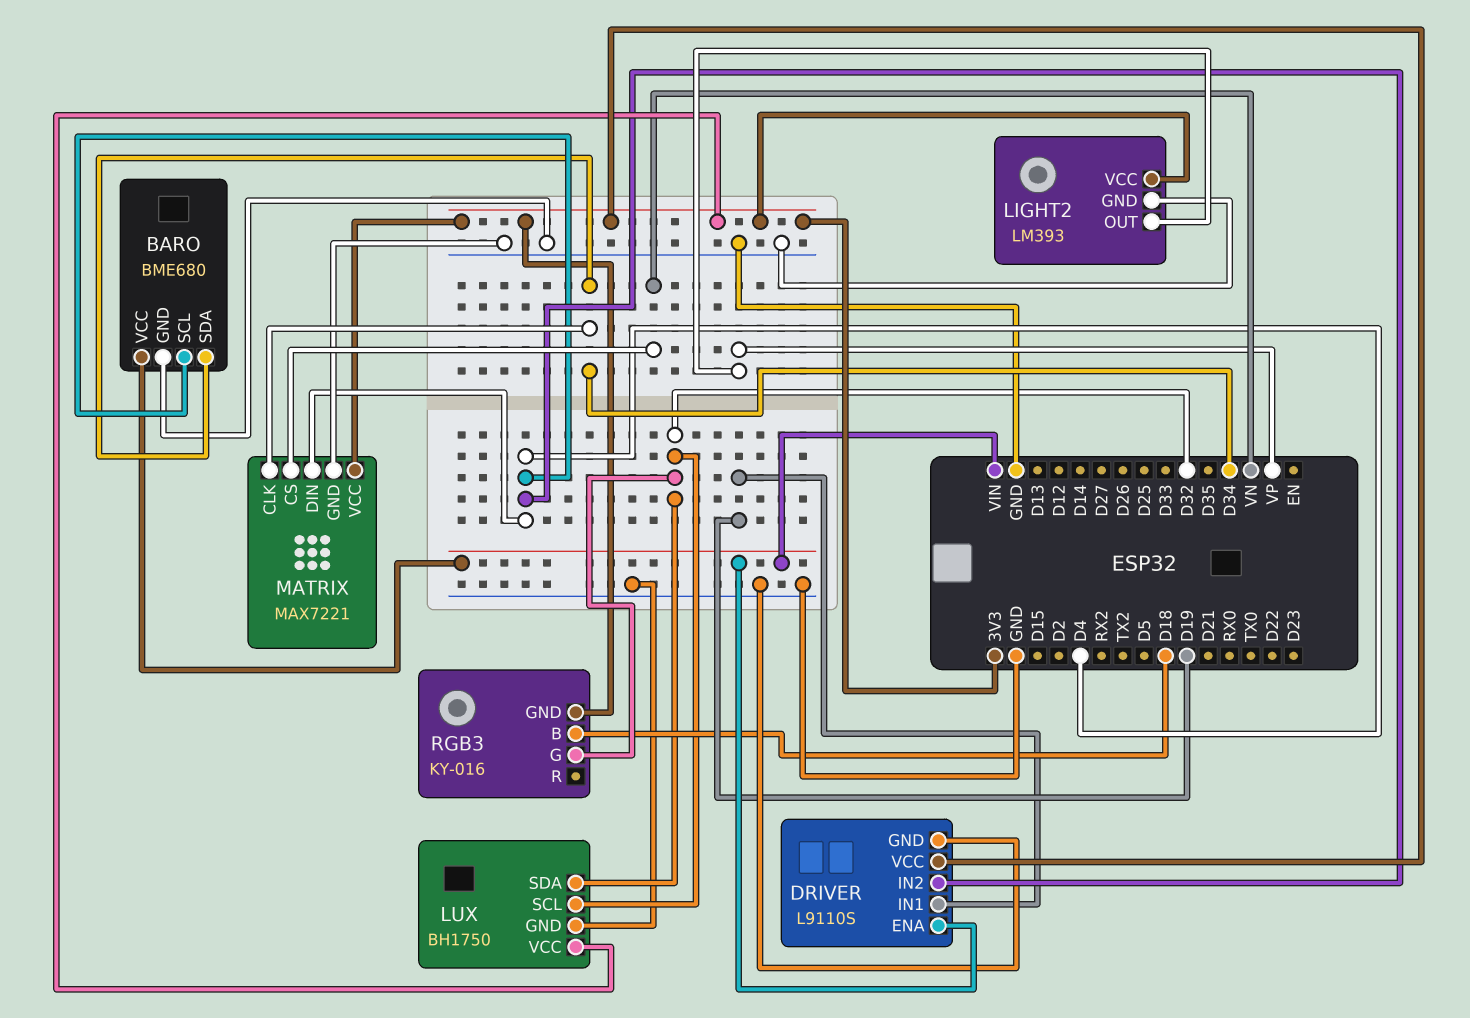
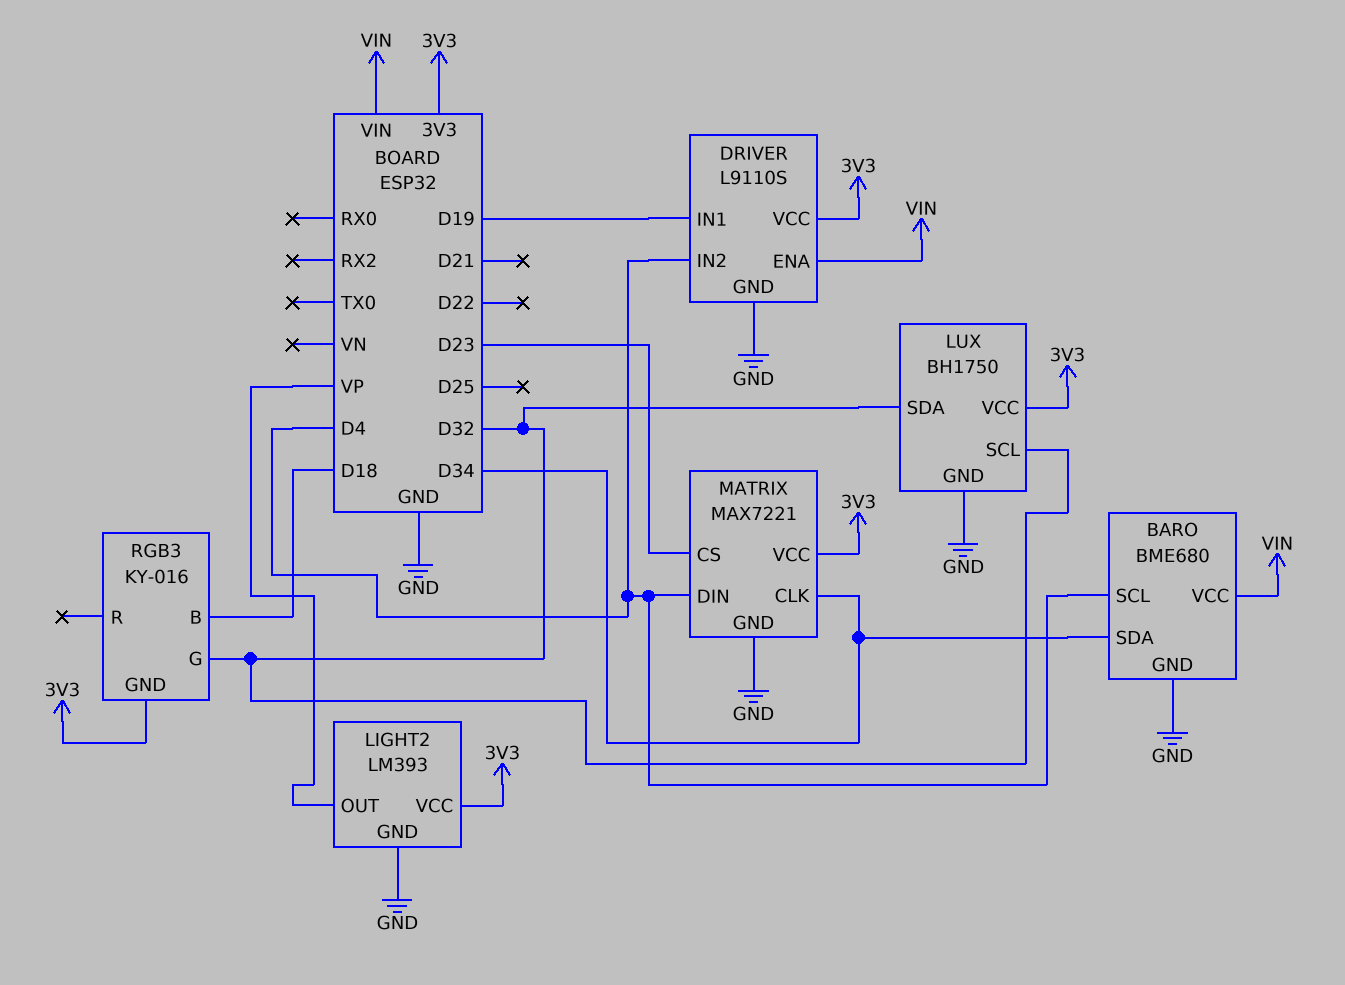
MATRIX pin CS: VN -> D23

